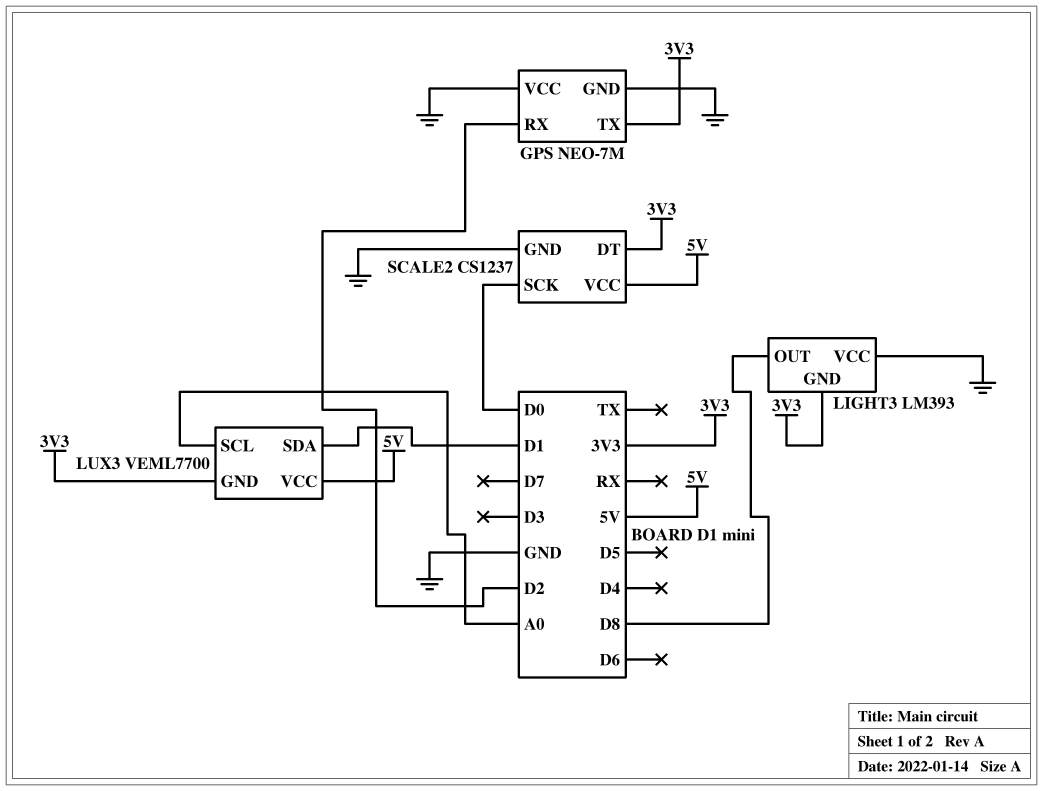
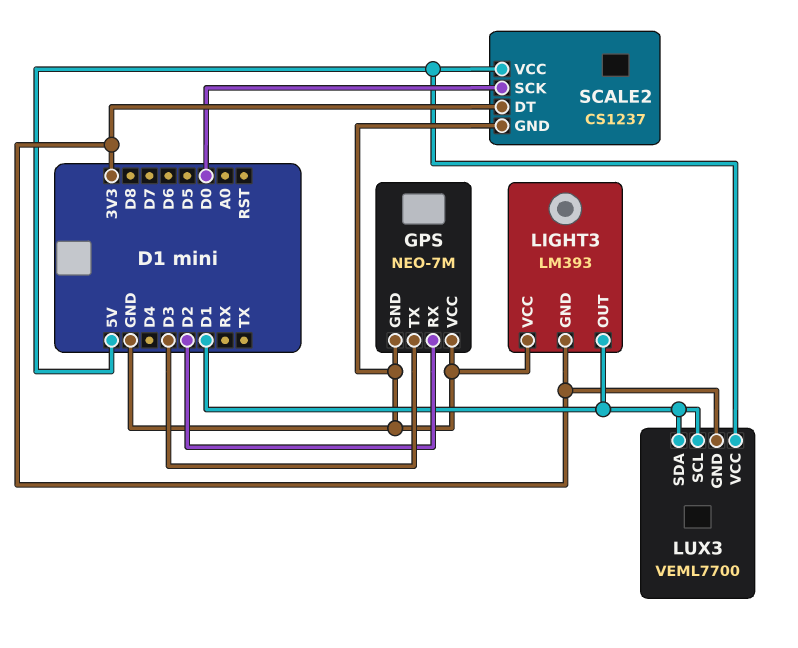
GPS pin TX: 3V3 -> D3
LIGHT3 pin OUT: D8 -> D1
LUX3 pin SCL: A0 -> D1

